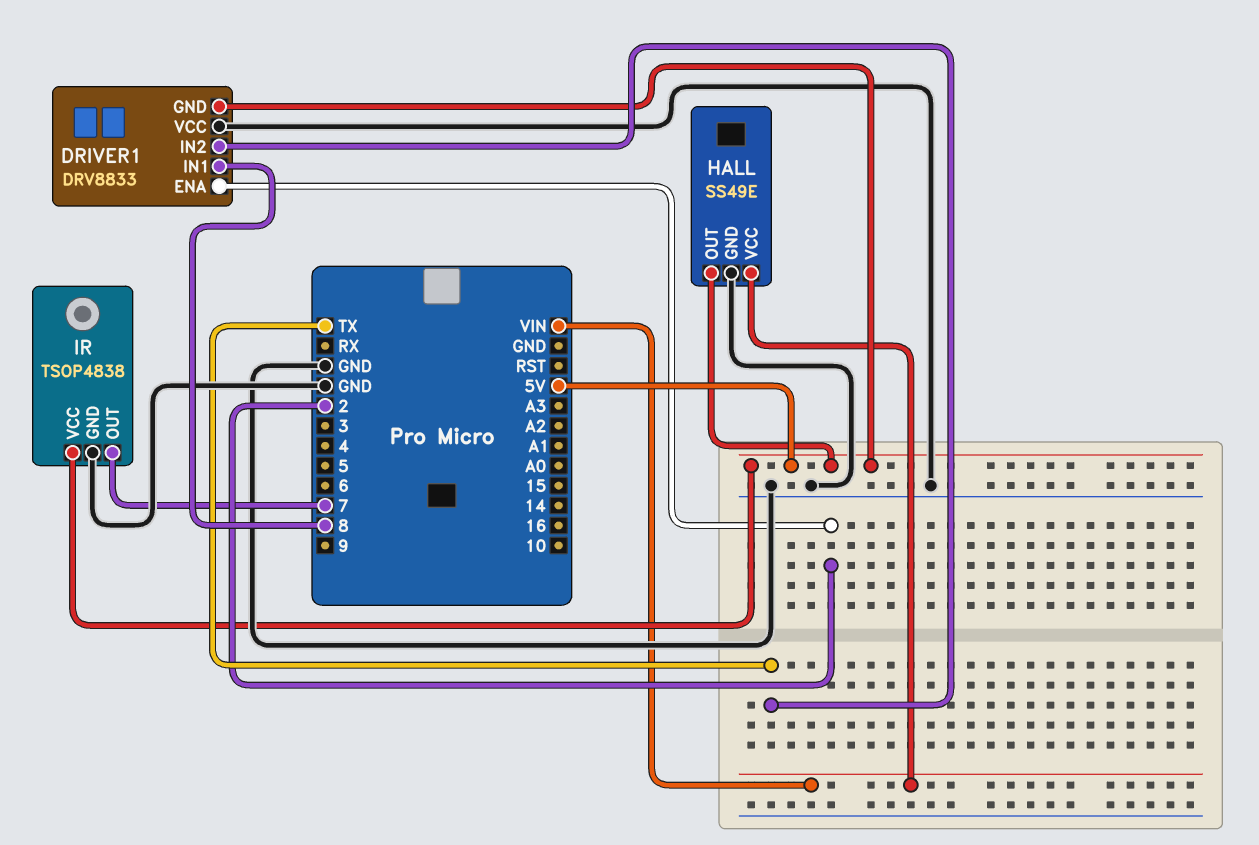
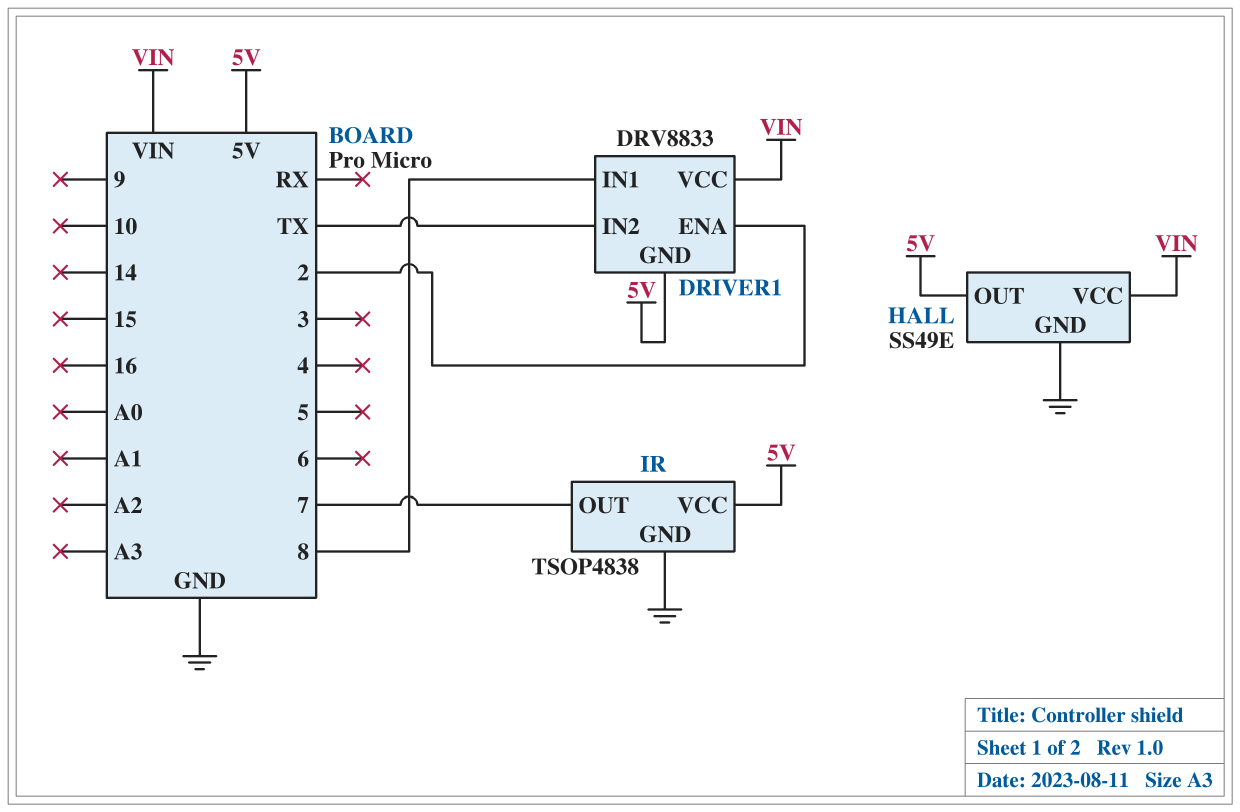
DRIVER1 pin VCC: GND -> VIN

